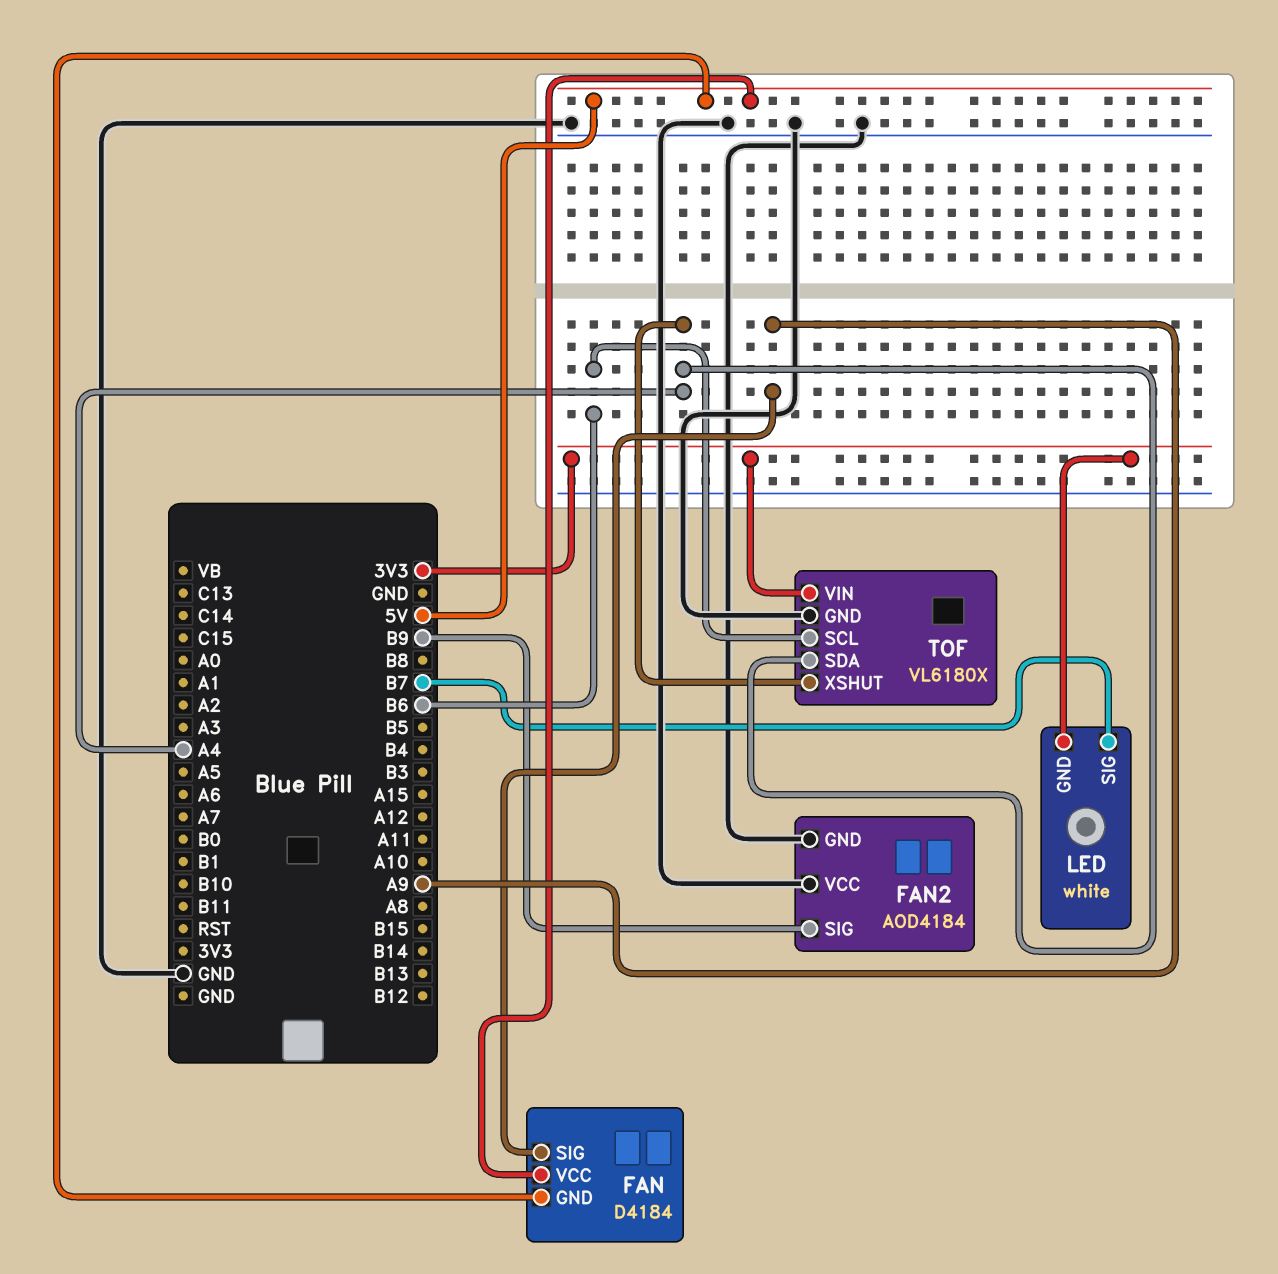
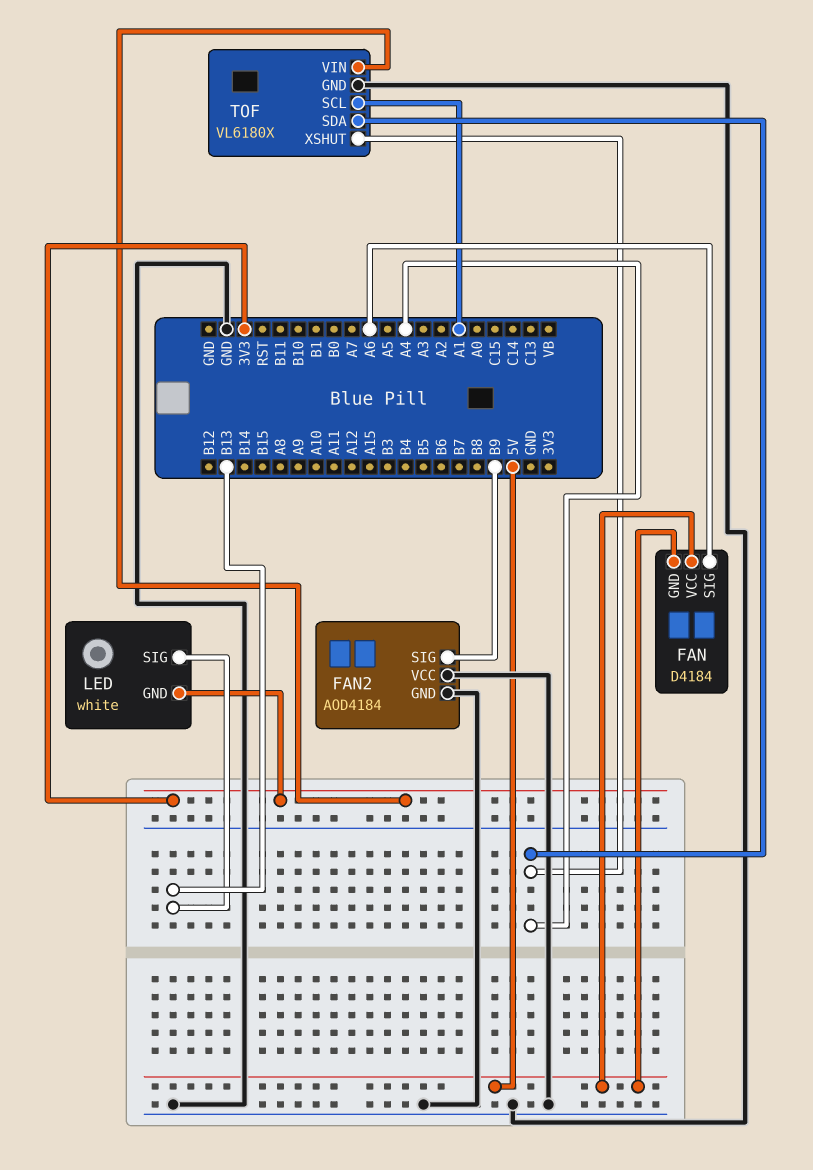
FAN pin SIG: A9 -> A6
LED pin SIG: B7 -> B13
TOF pin SCL: B6 -> A1

